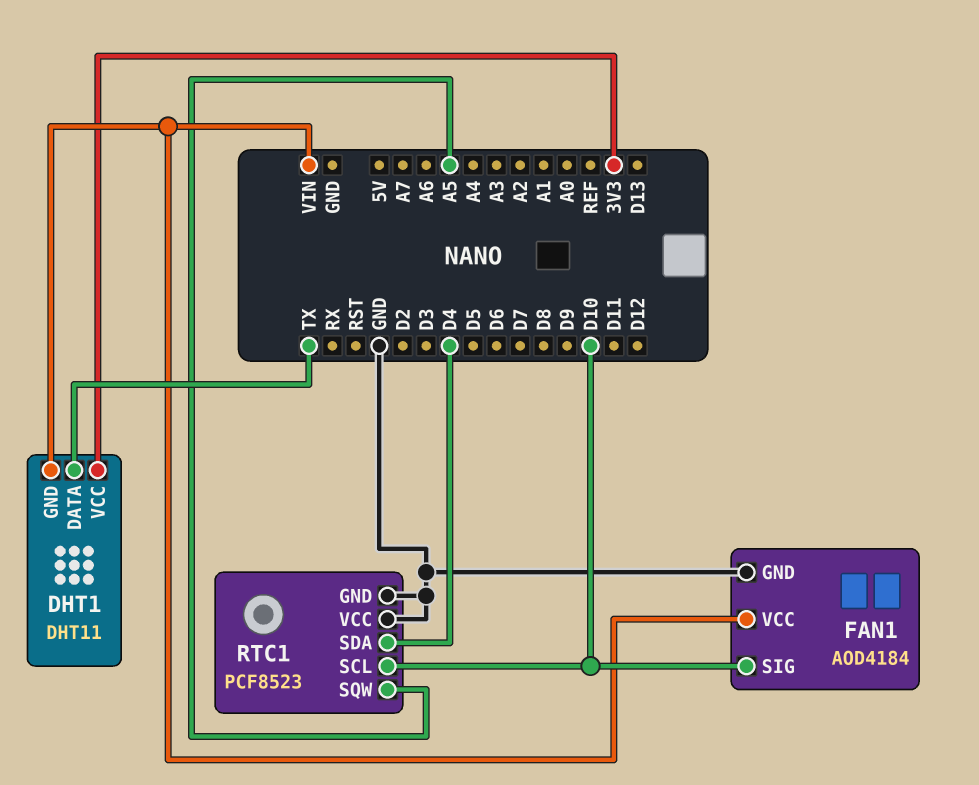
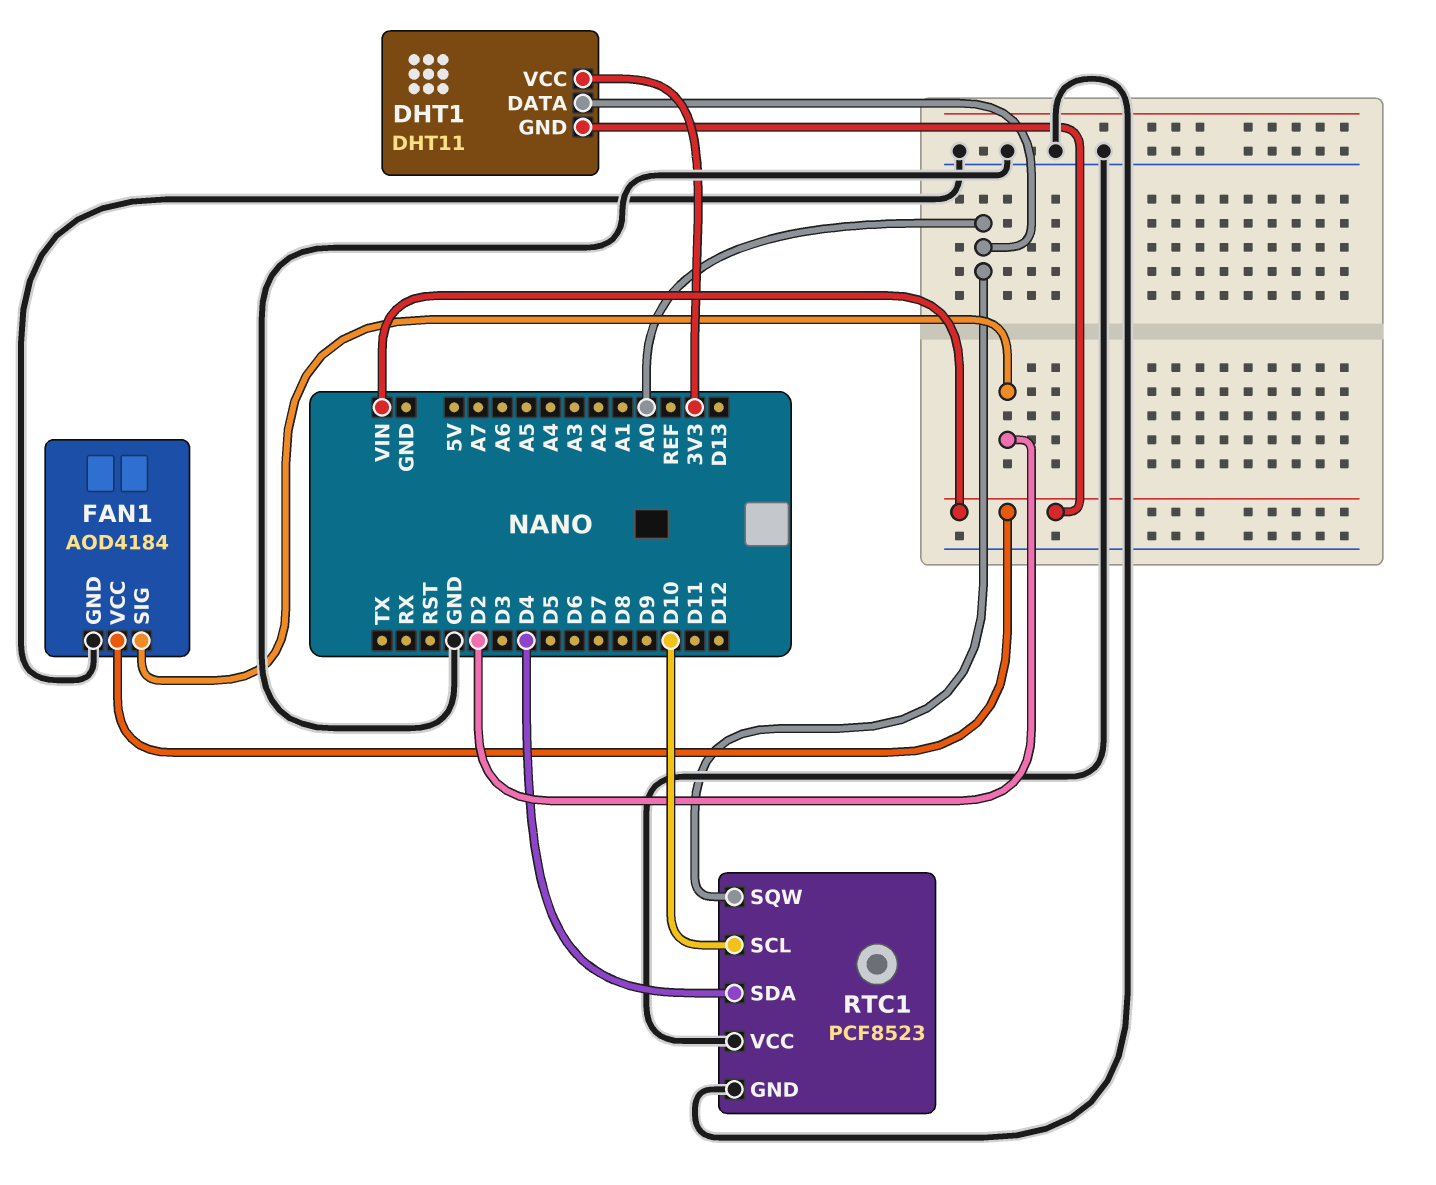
DHT1 pin DATA: TX -> A0
FAN1 pin SIG: D10 -> D2
RTC1 pin SQW: A5 -> A0

